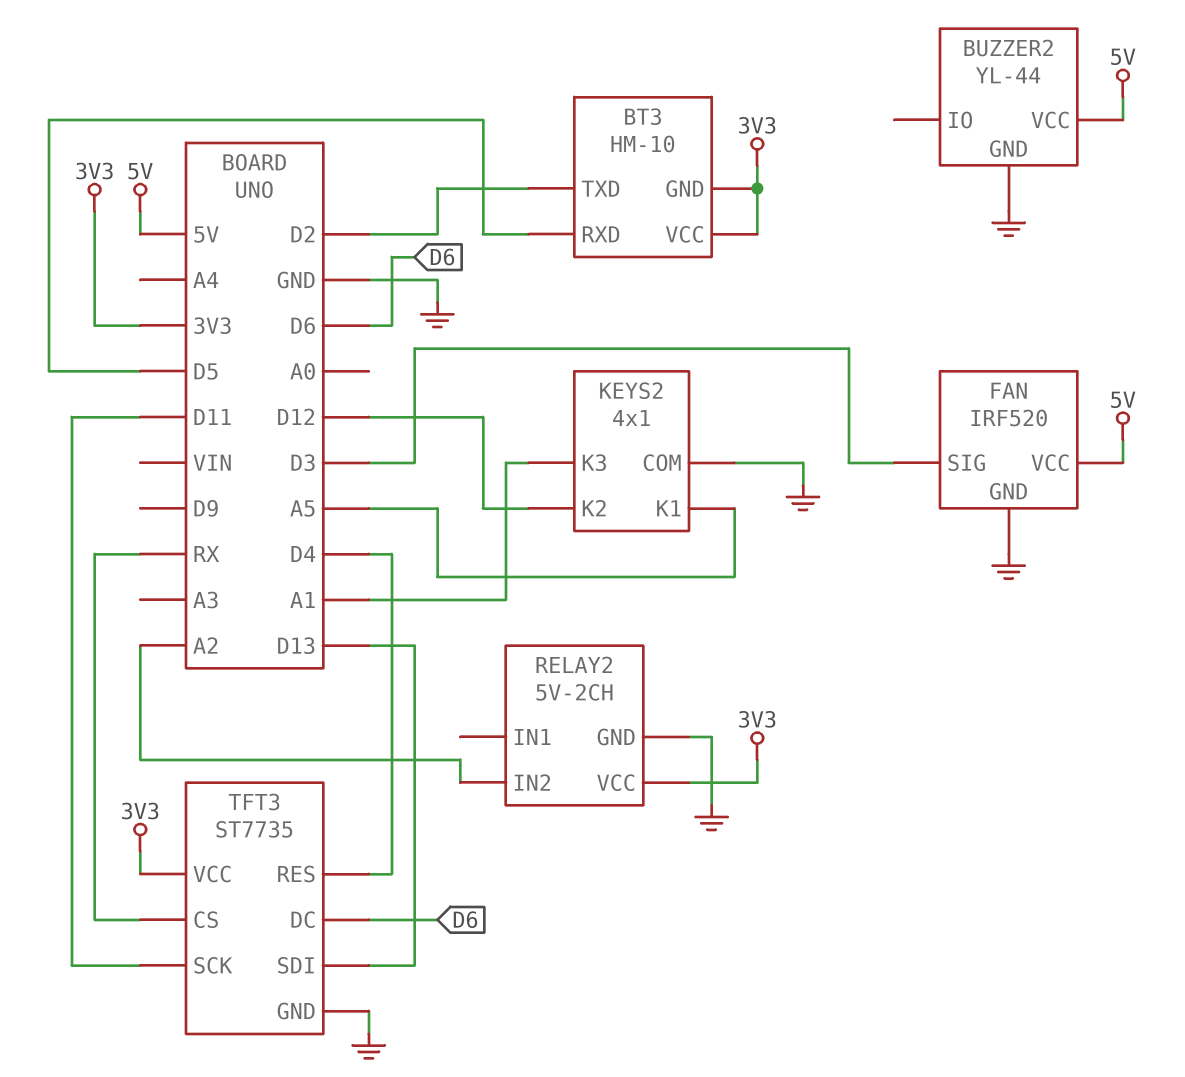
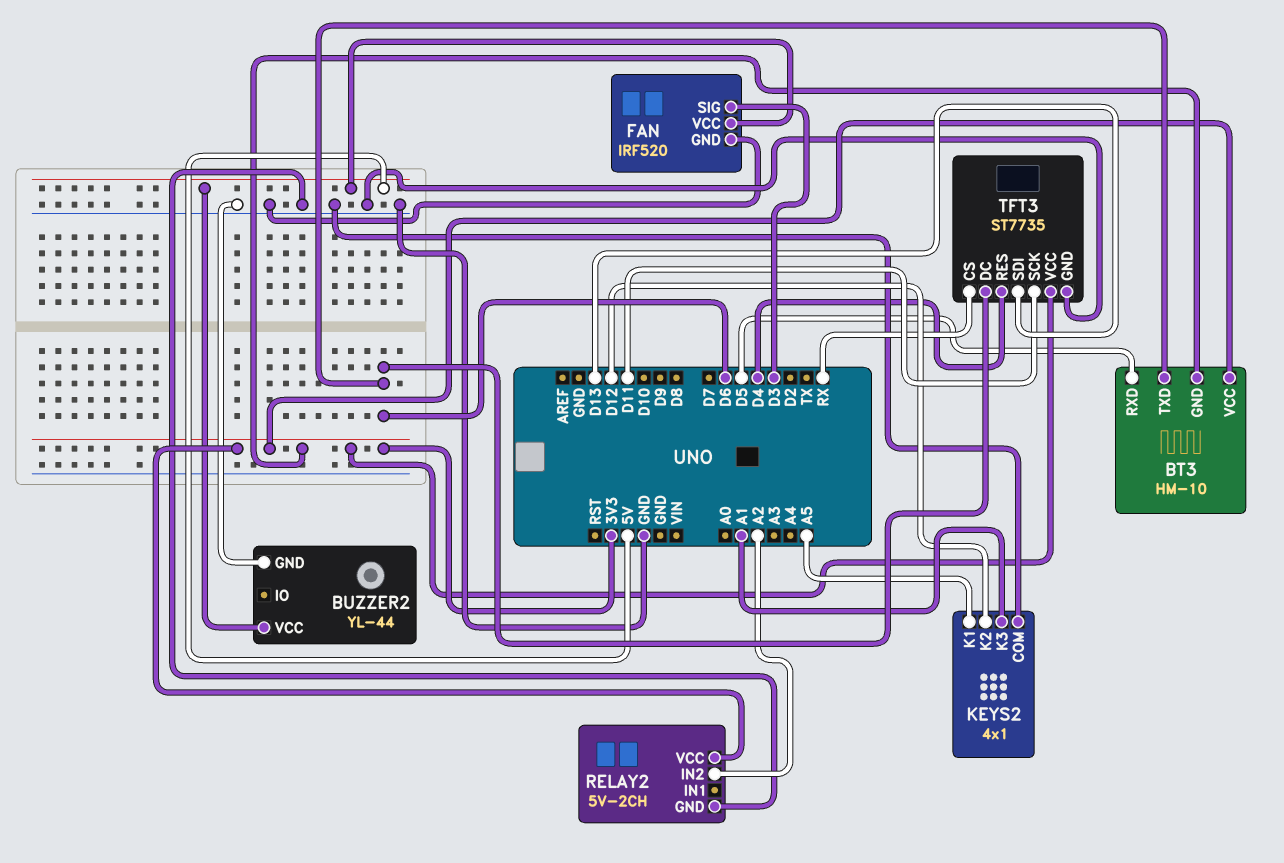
BT3 pin TXD: D2 -> D6

